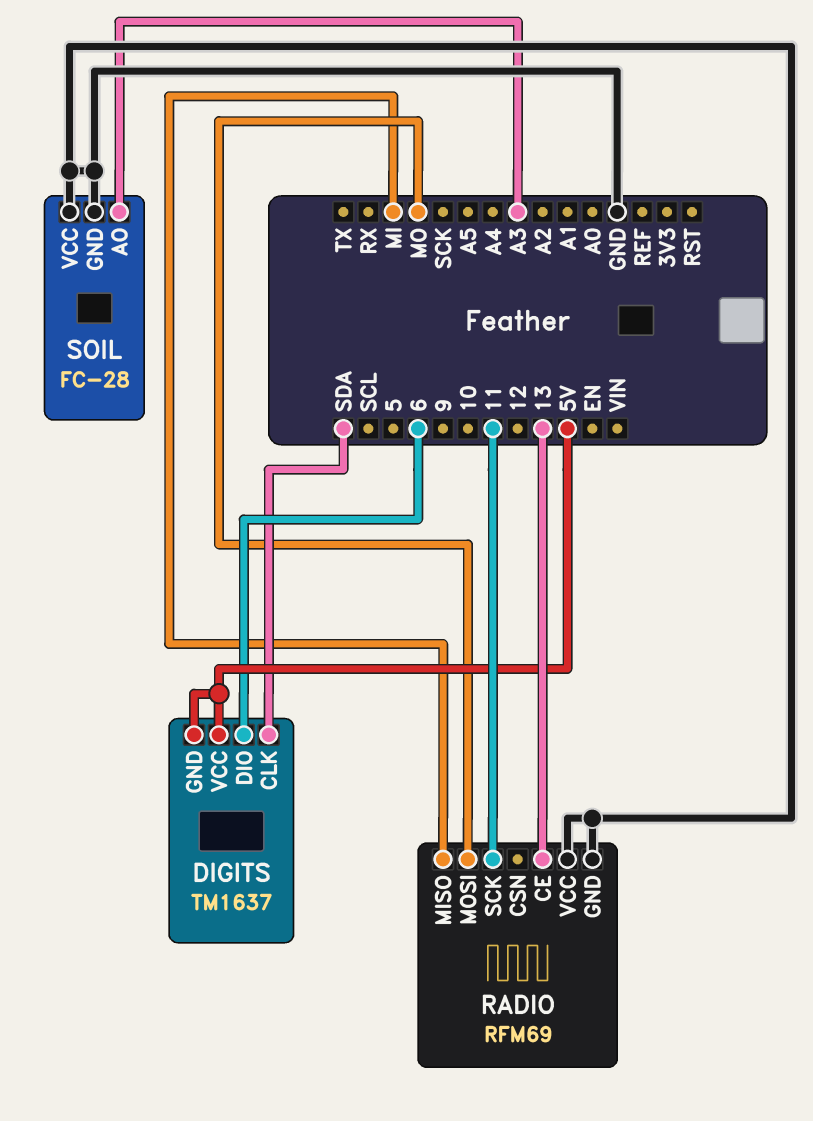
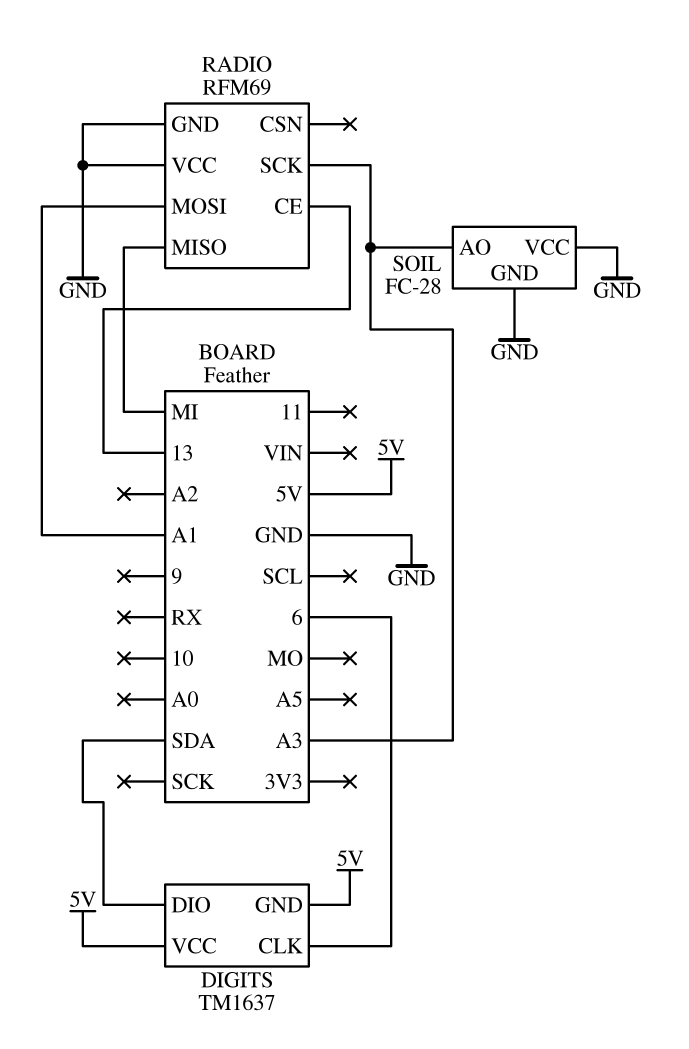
DIGITS pin CLK: SDA -> 6
DIGITS pin DIO: 6 -> SDA
RADIO pin MOSI: MO -> A1
RADIO pin SCK: 11 -> A3

